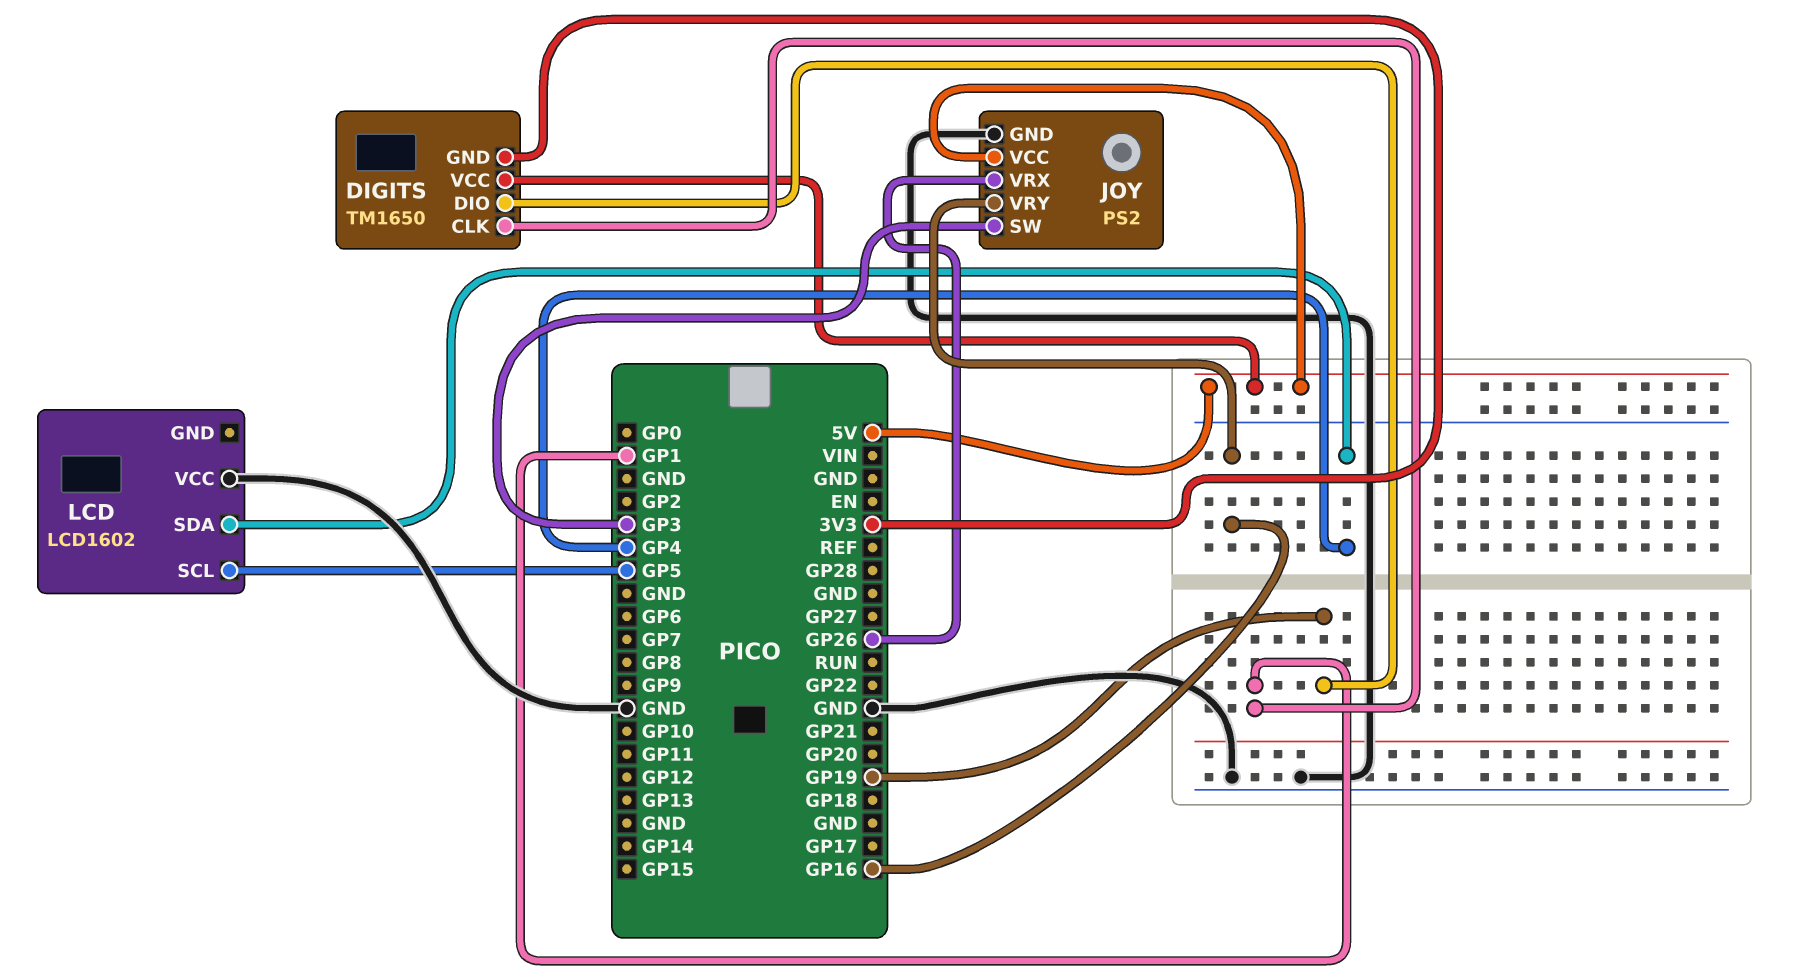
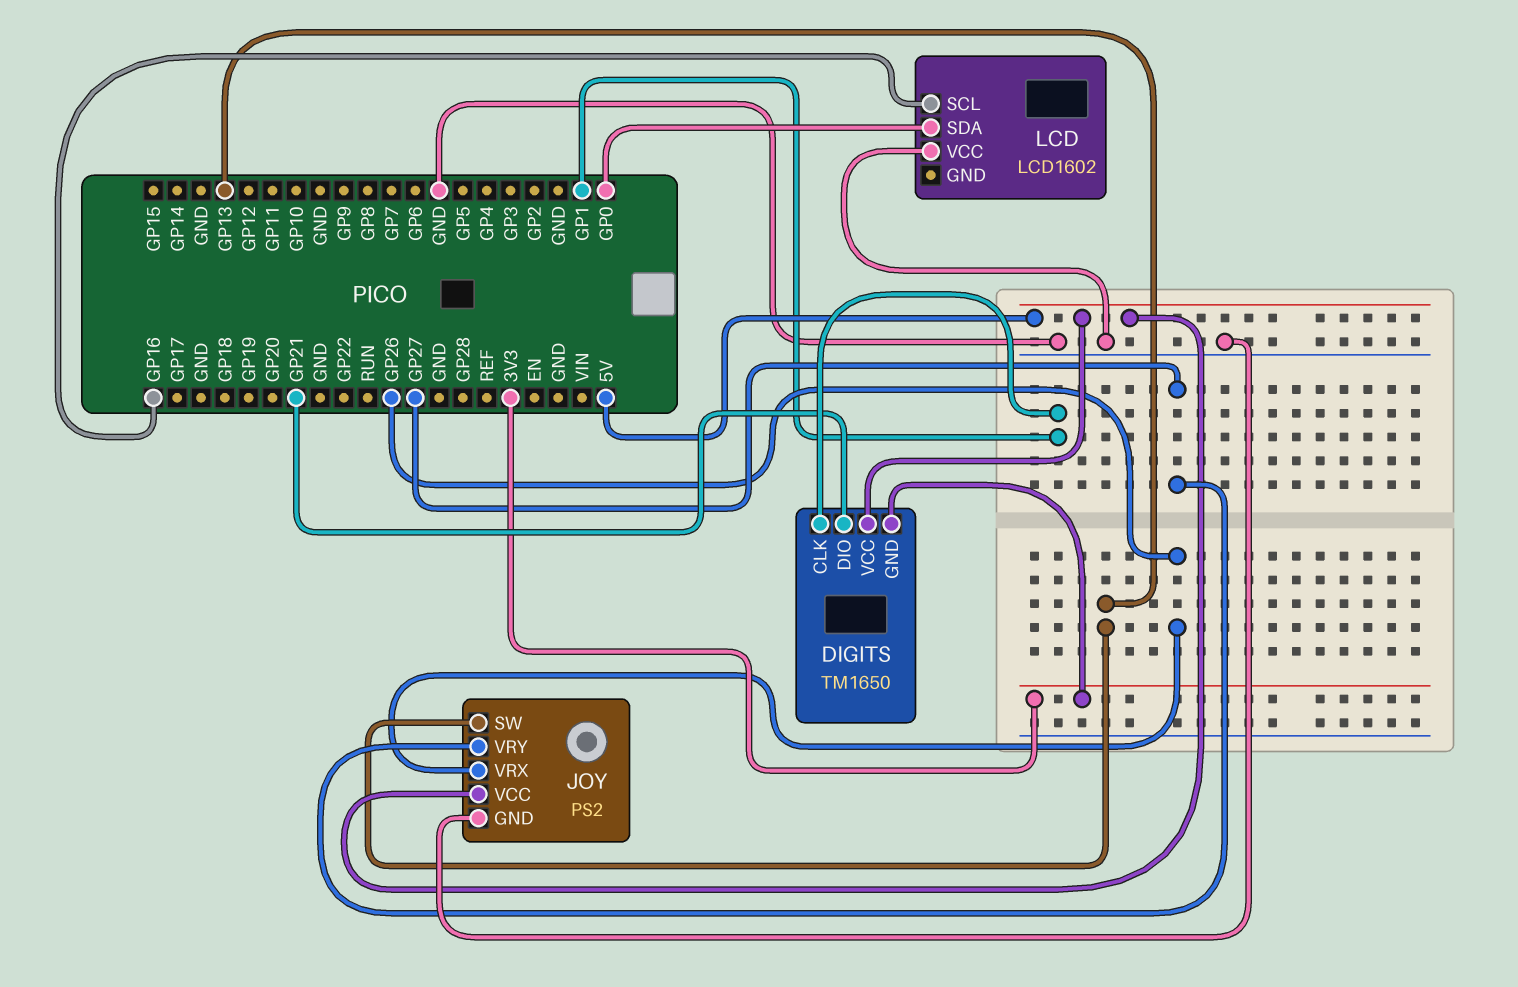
DIGITS pin DIO: GP19 -> GP21
JOY pin SW: GP3 -> GP13
JOY pin VRY: GP16 -> GP27
LCD pin SCL: GP5 -> GP16
LCD pin SDA: GP4 -> GP0

